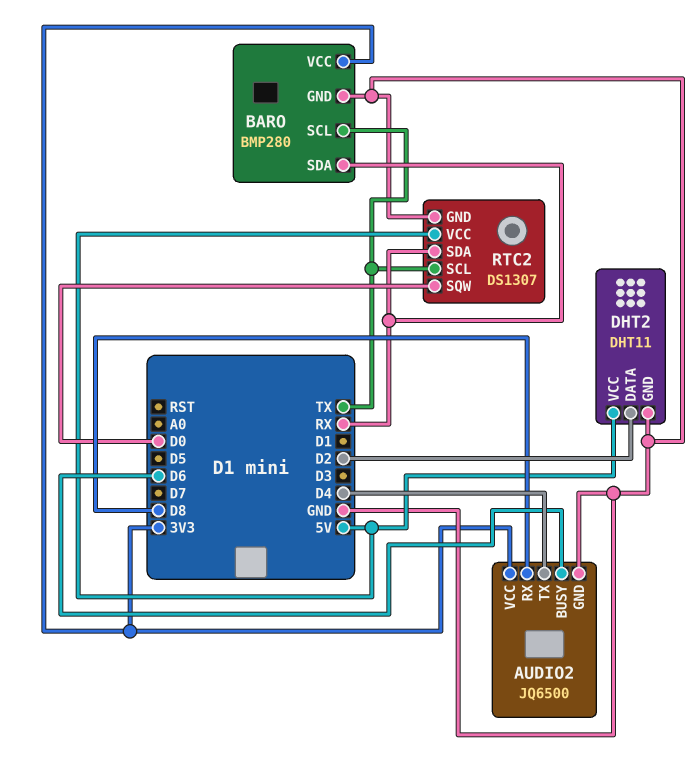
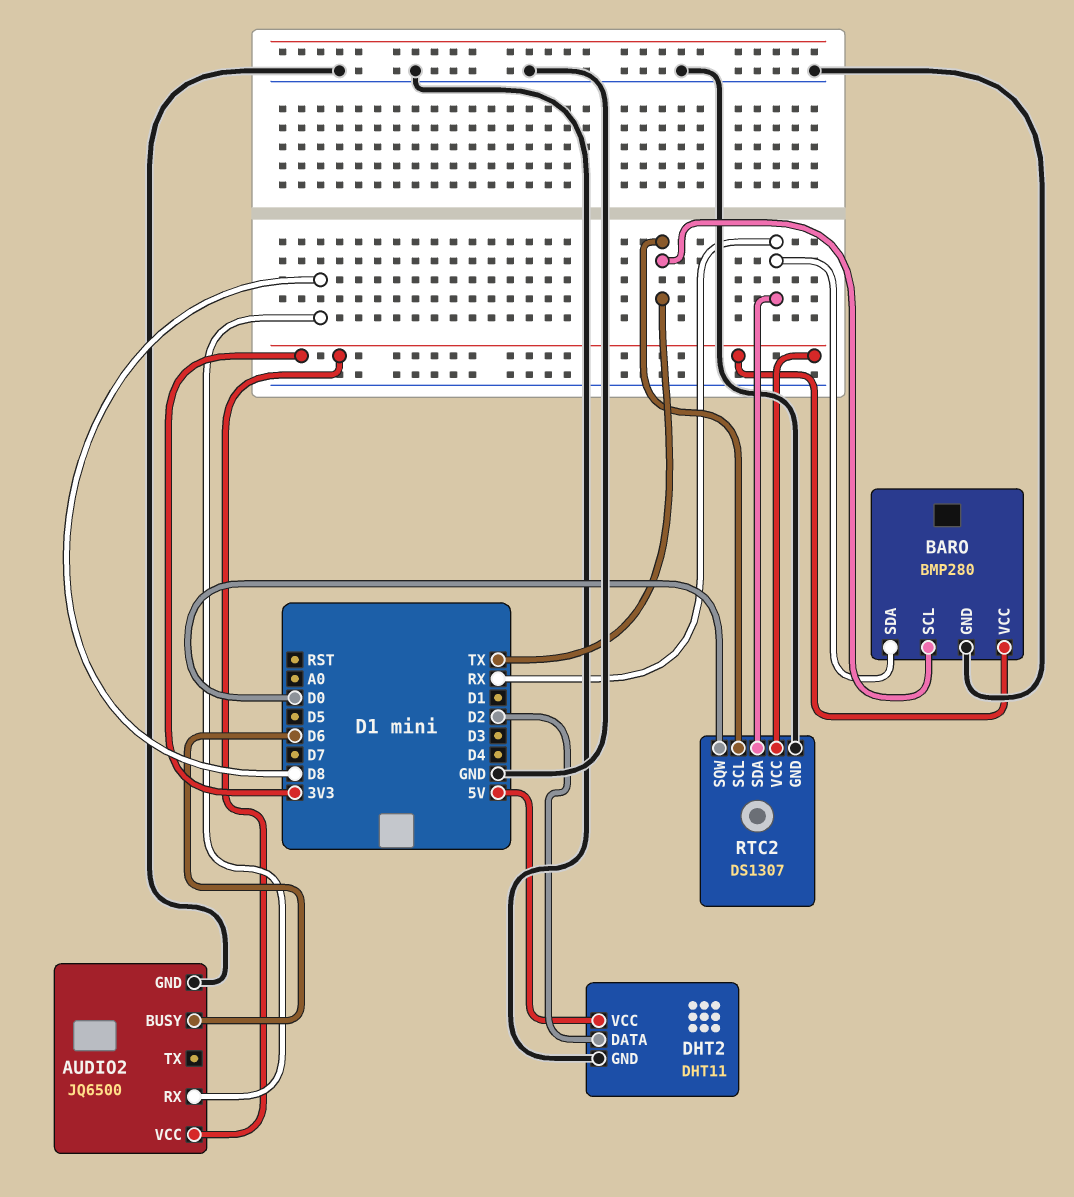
AUDIO2 pin TX: D4 -> none
RTC2 pin VCC: 5V -> 3V3

